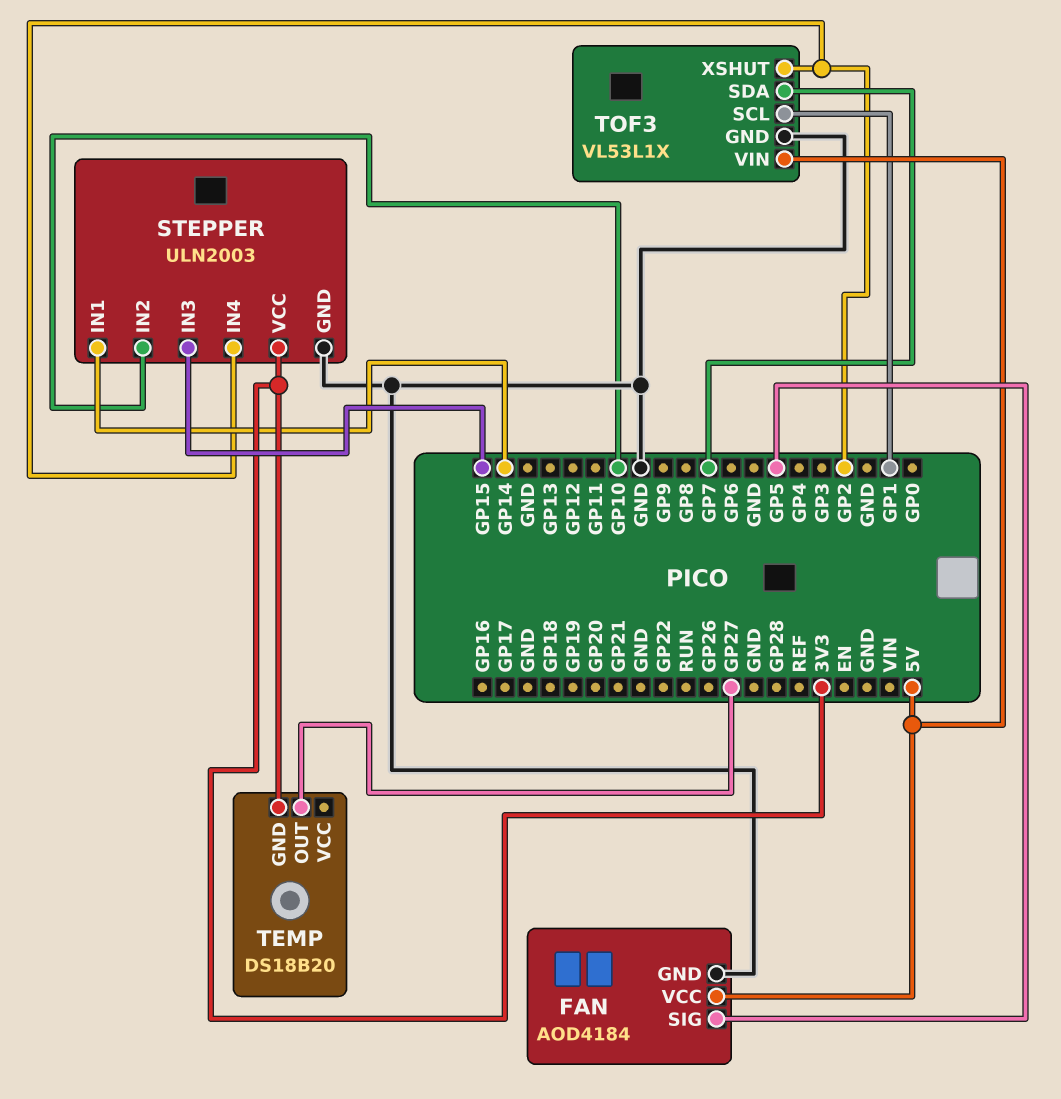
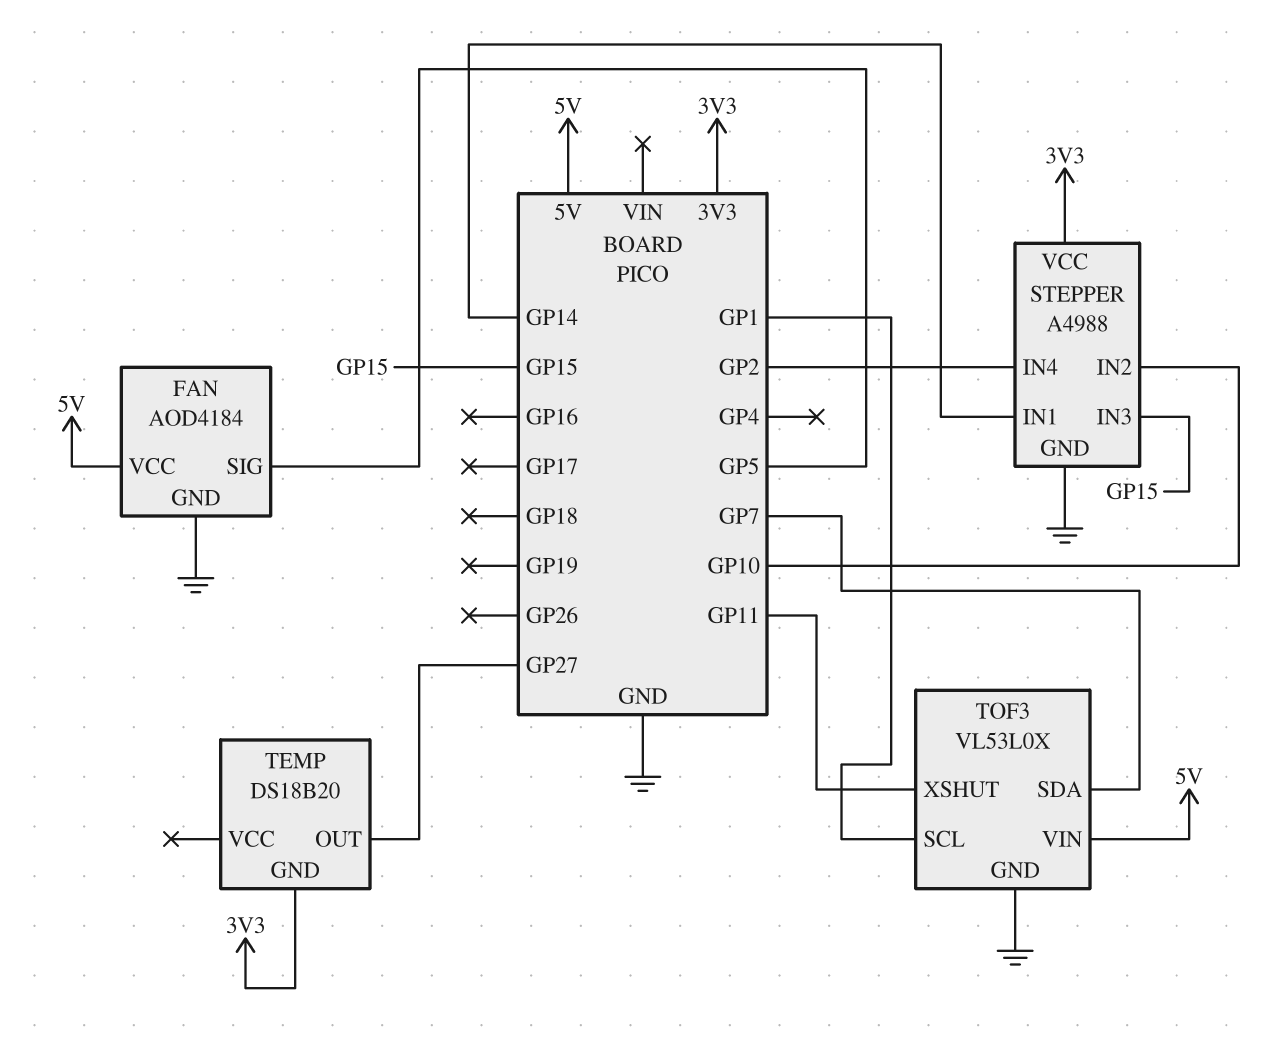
STEPPER: ULN2003 -> A4988
TOF3: VL53L1X -> VL53L0X
TOF3 pin XSHUT: GP2 -> GP11

